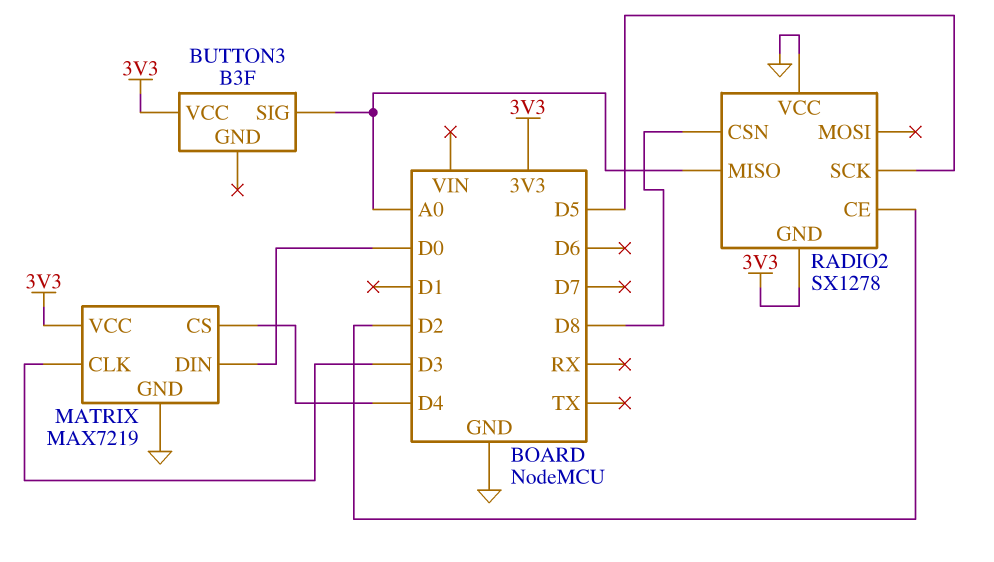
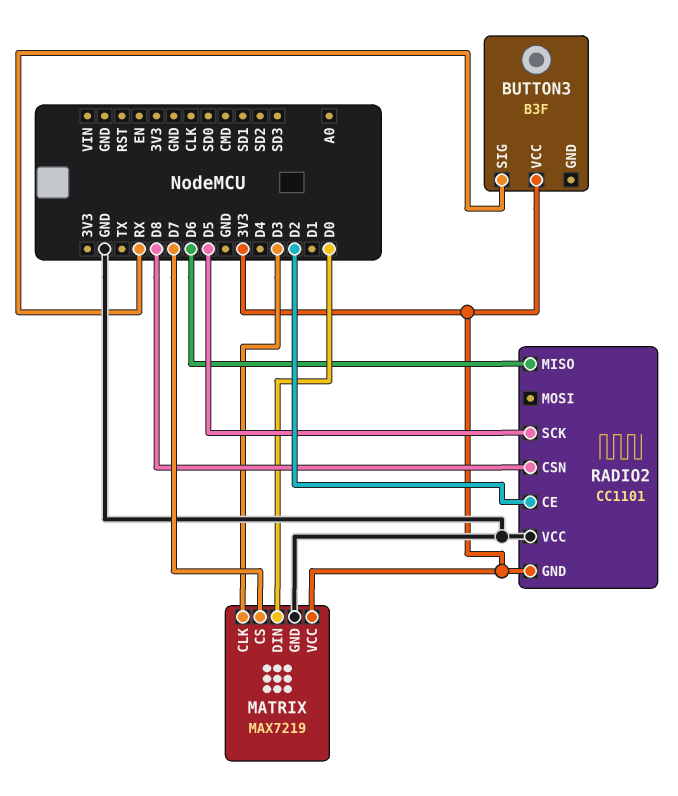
BUTTON3 pin SIG: A0 -> RX
MATRIX pin CS: D4 -> D7
RADIO2: SX1278 -> CC1101
RADIO2 pin MISO: A0 -> D6

